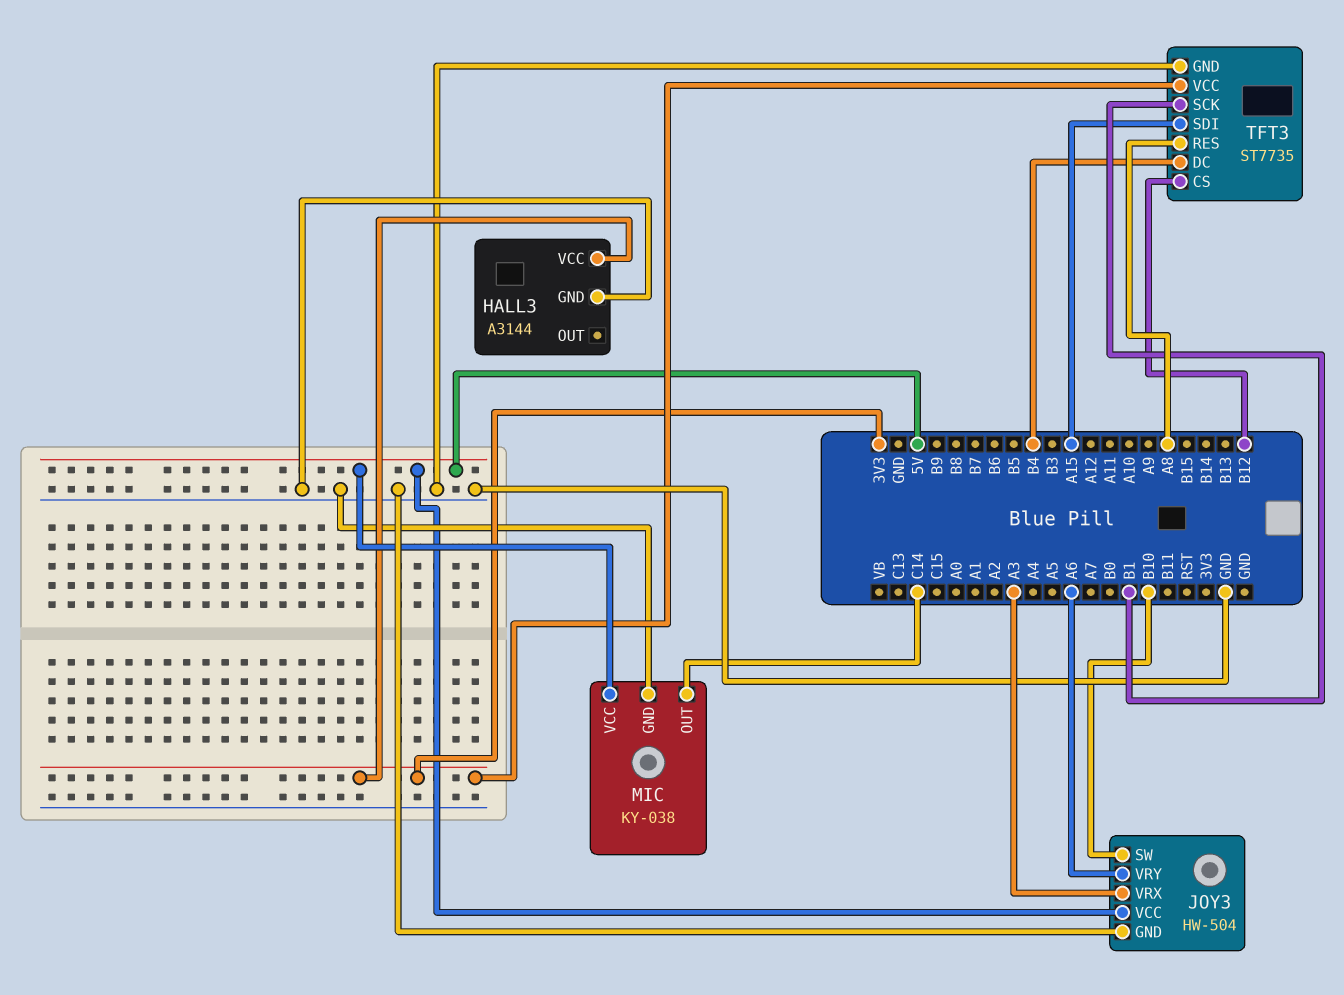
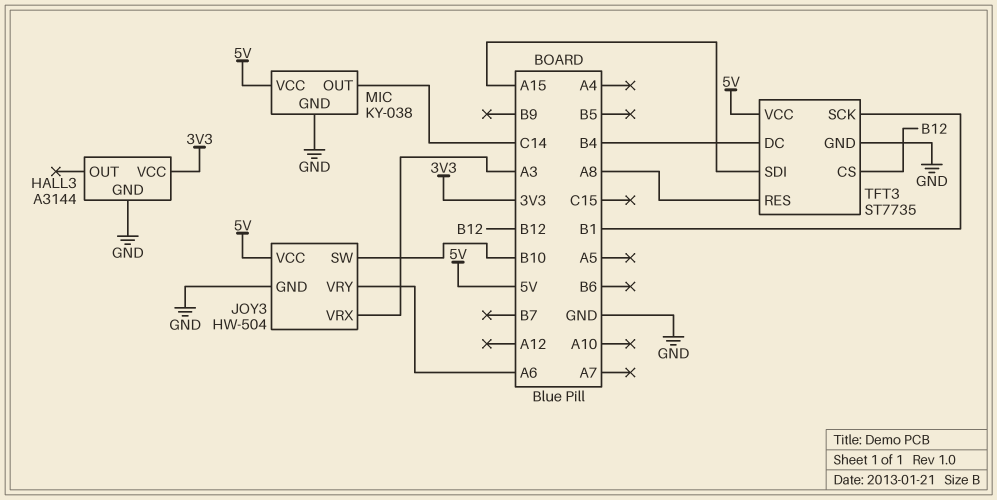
TFT3 pin VCC: 3V3 -> 5V

